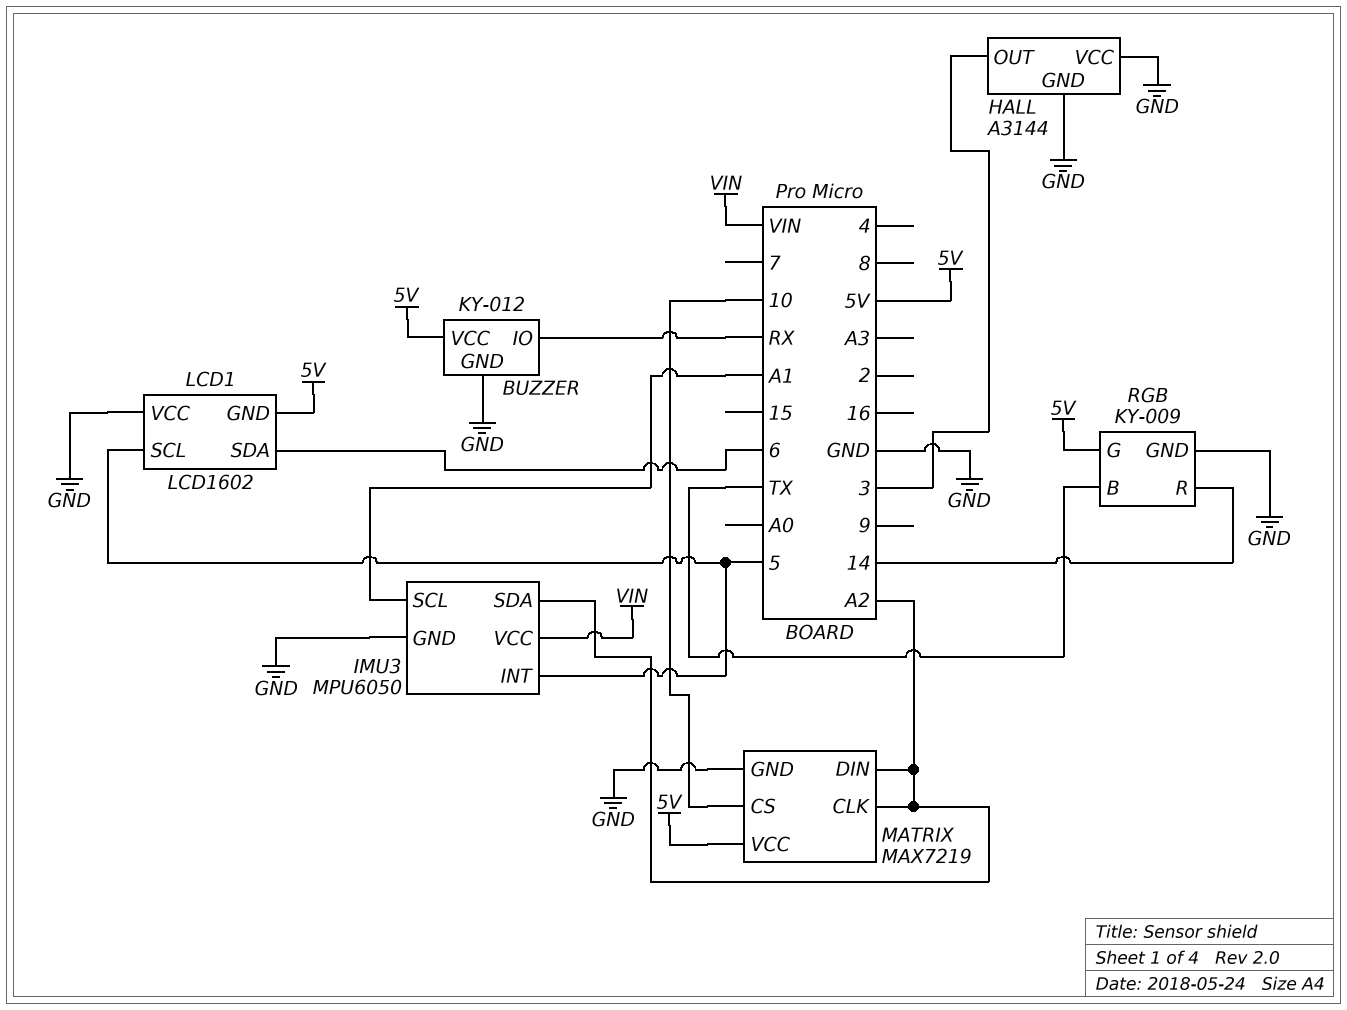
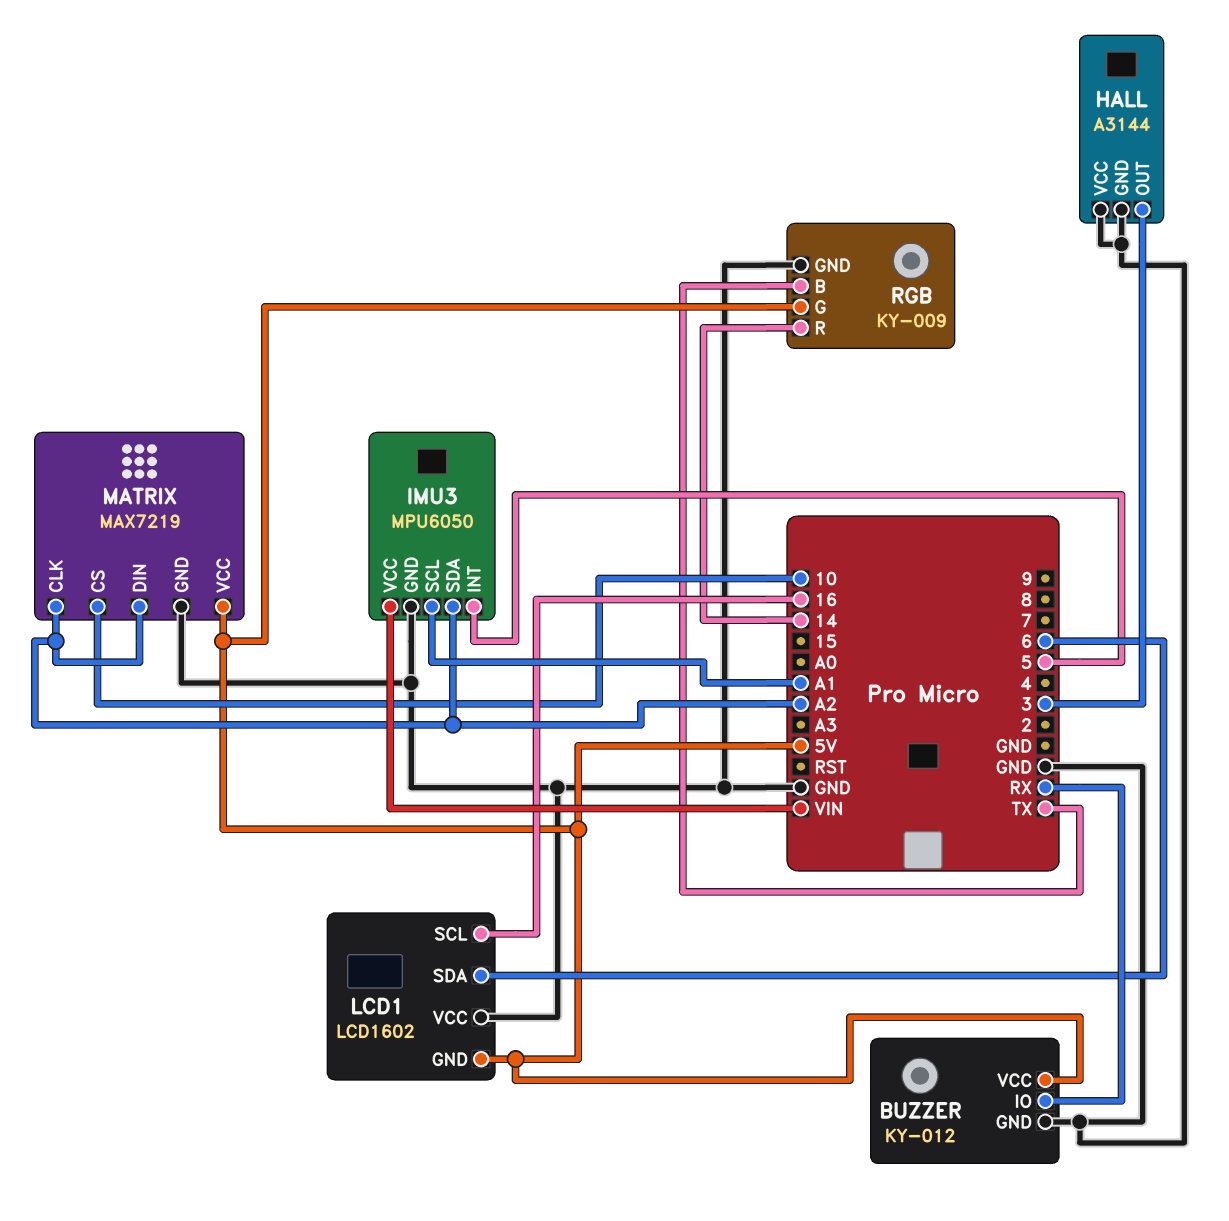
LCD1 pin SCL: 5 -> 16

